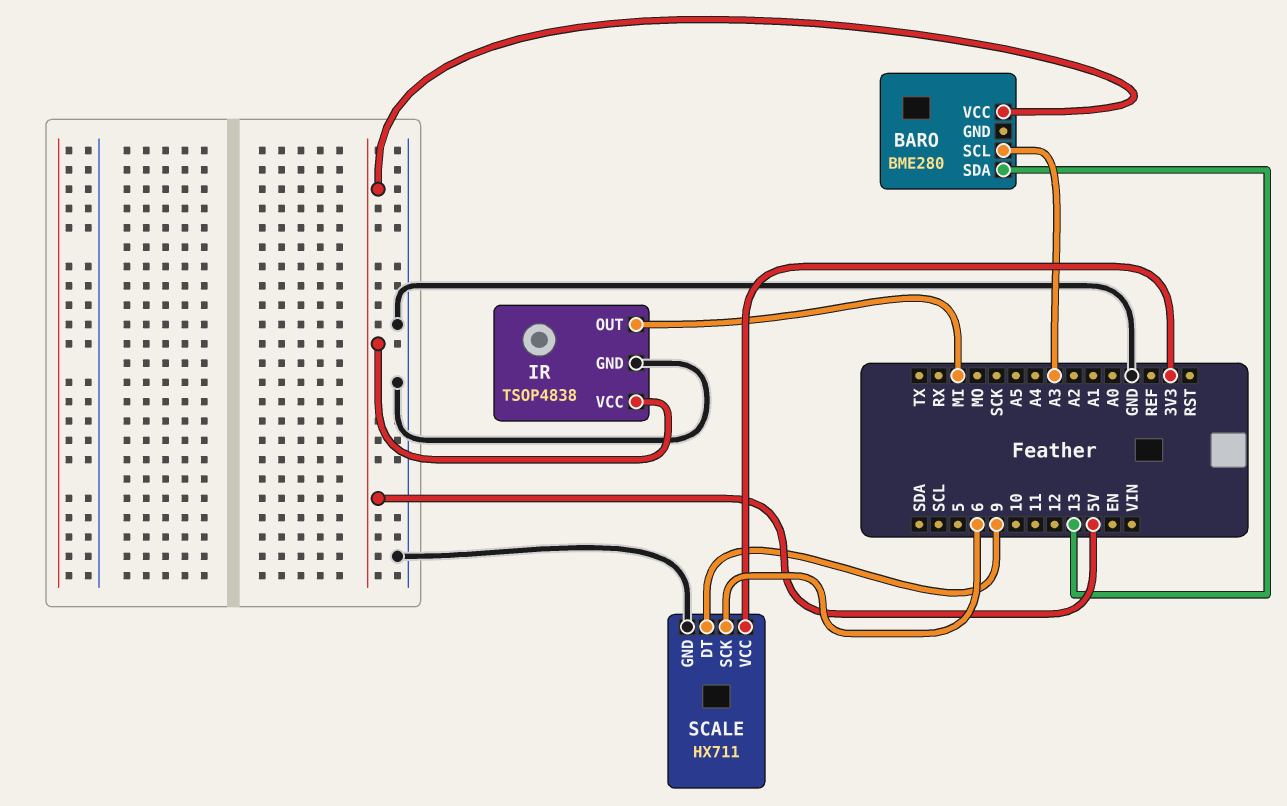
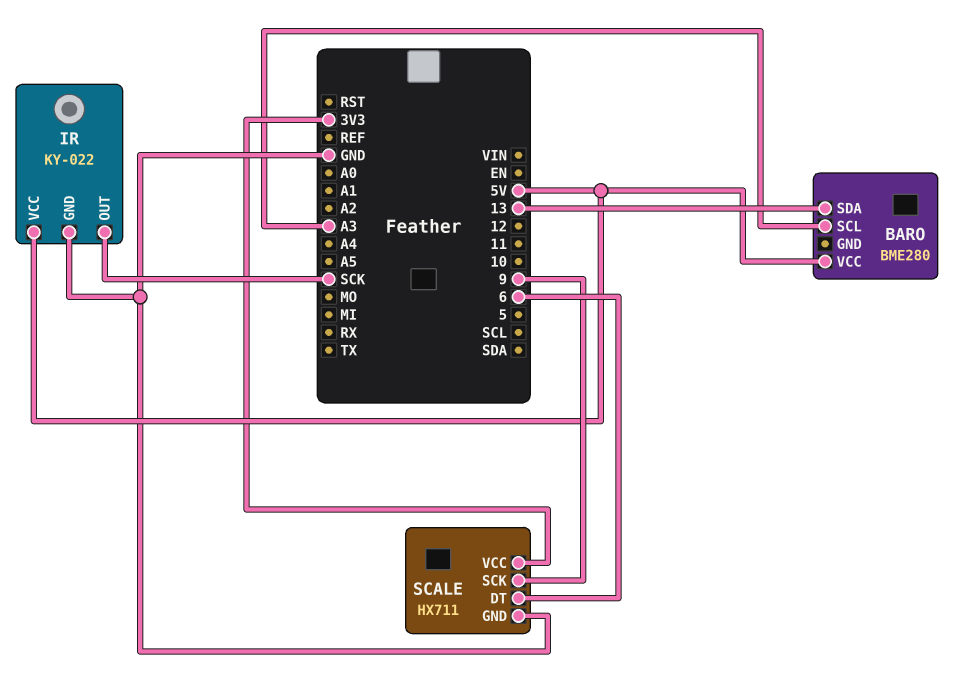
IR: TSOP4838 -> KY-022
IR pin OUT: MI -> SCK
SCALE pin DT: 9 -> 6
SCALE pin SCK: 6 -> 9

